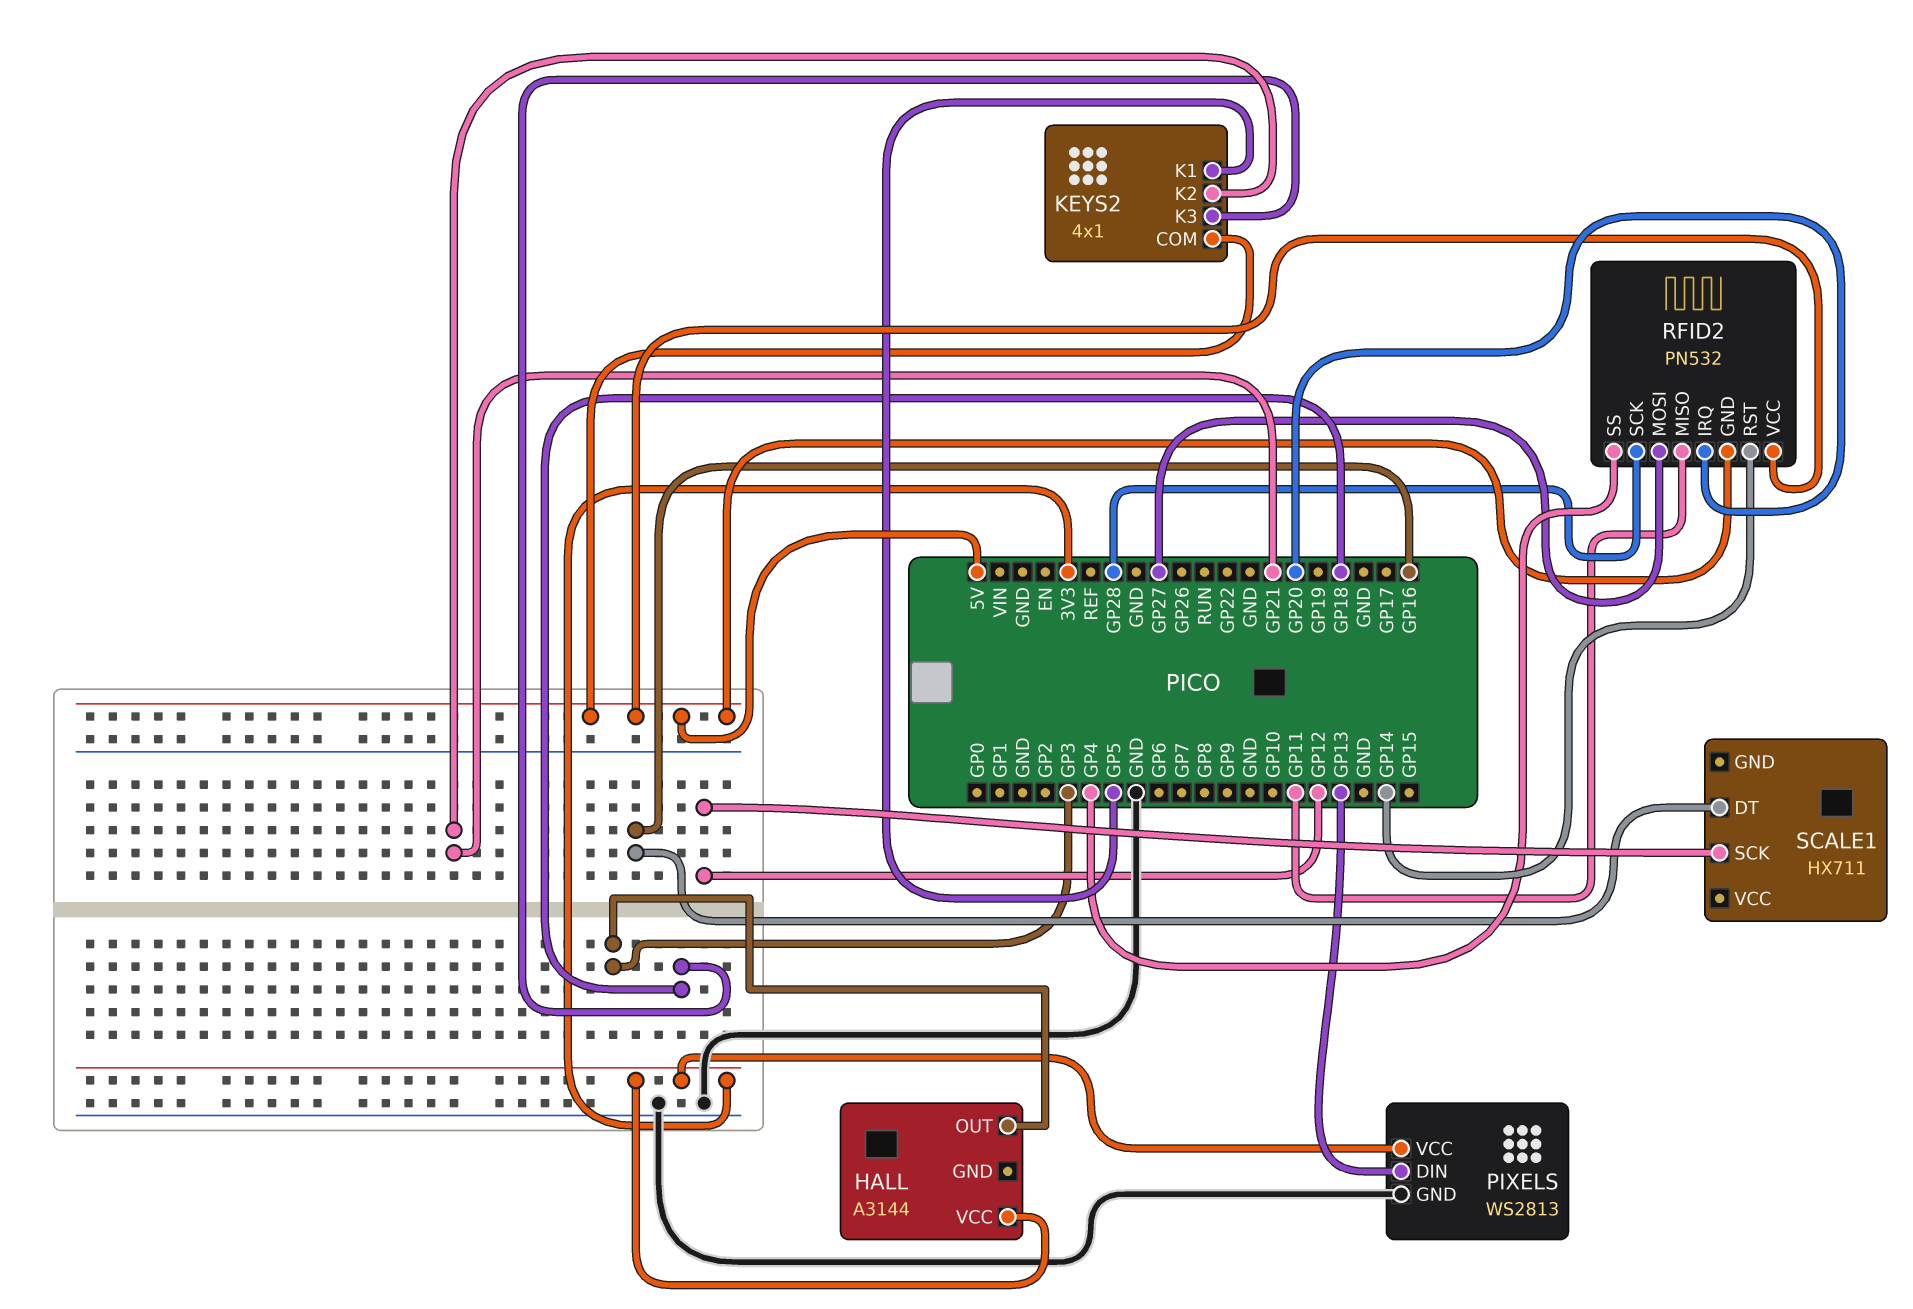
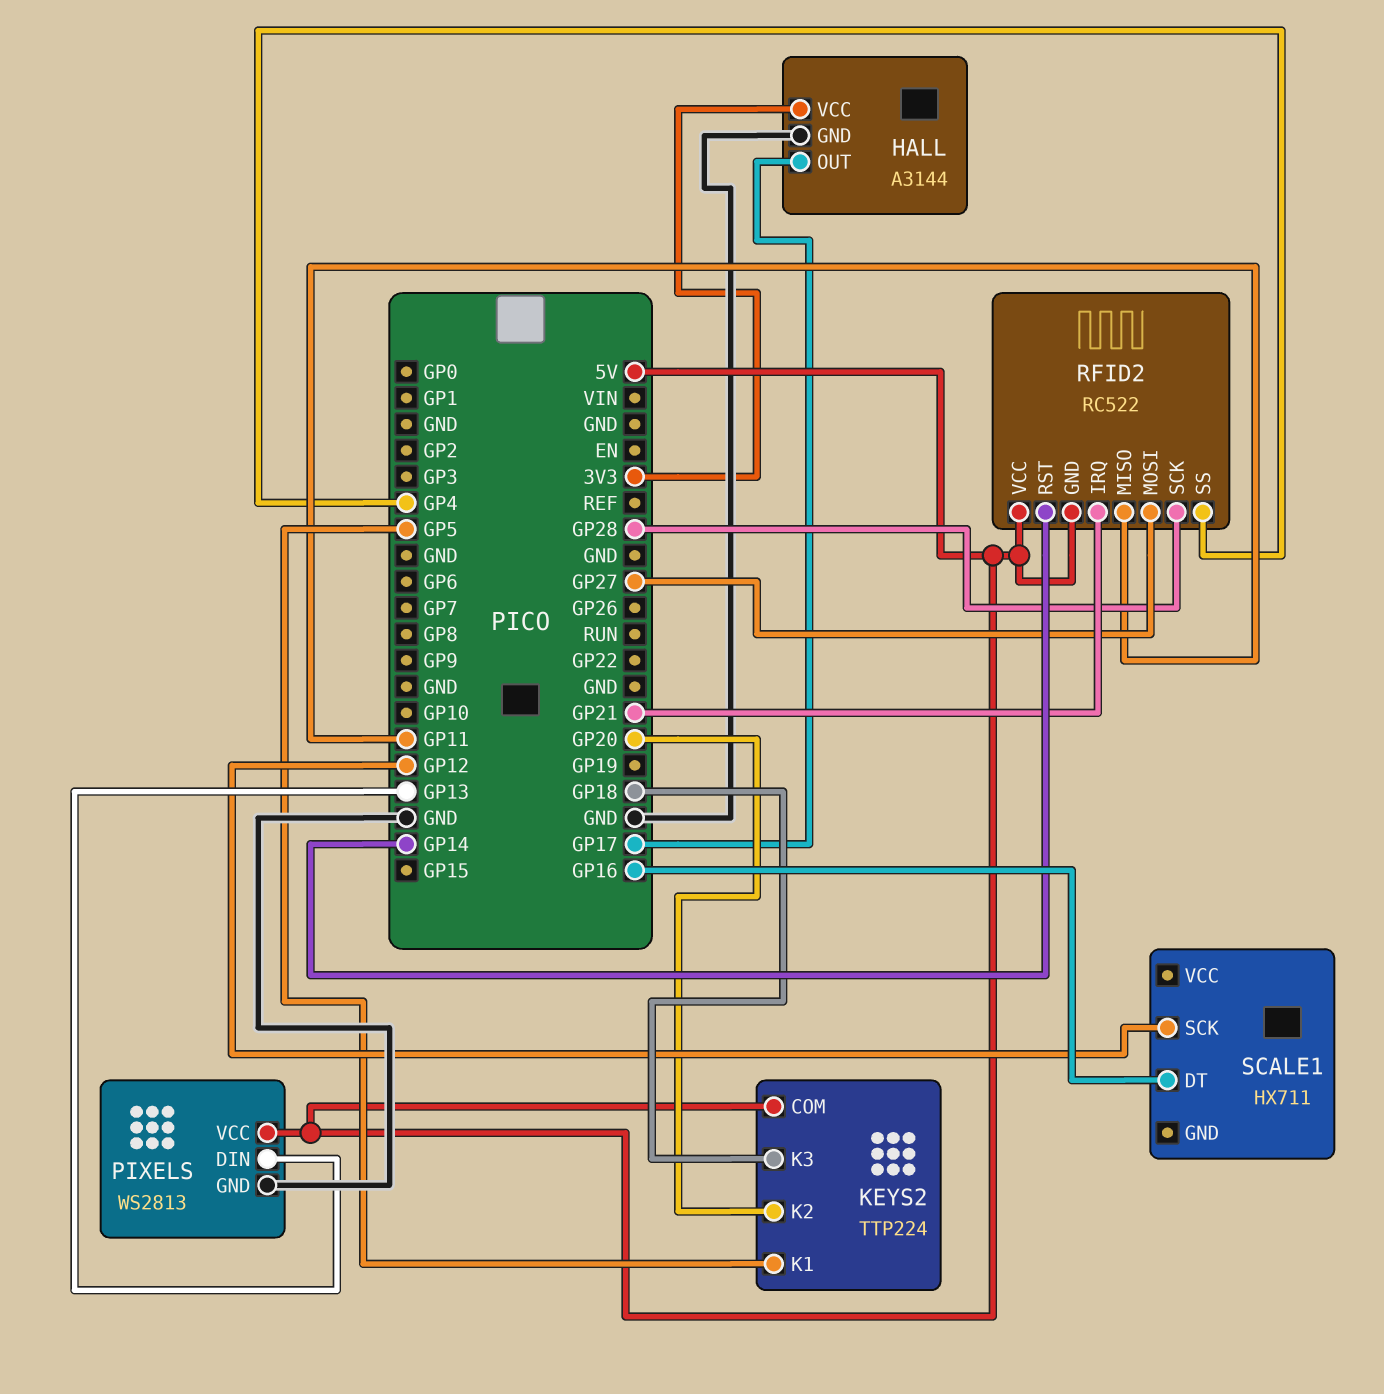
HALL pin GND: none -> GND
HALL pin OUT: GP3 -> GP17
KEYS2: 4x1 -> TTP224
KEYS2 pin K2: GP21 -> GP20
PIXELS pin VCC: 3V3 -> 5V
RFID2: PN532 -> RC522
RFID2 pin IRQ: GP20 -> GP21

